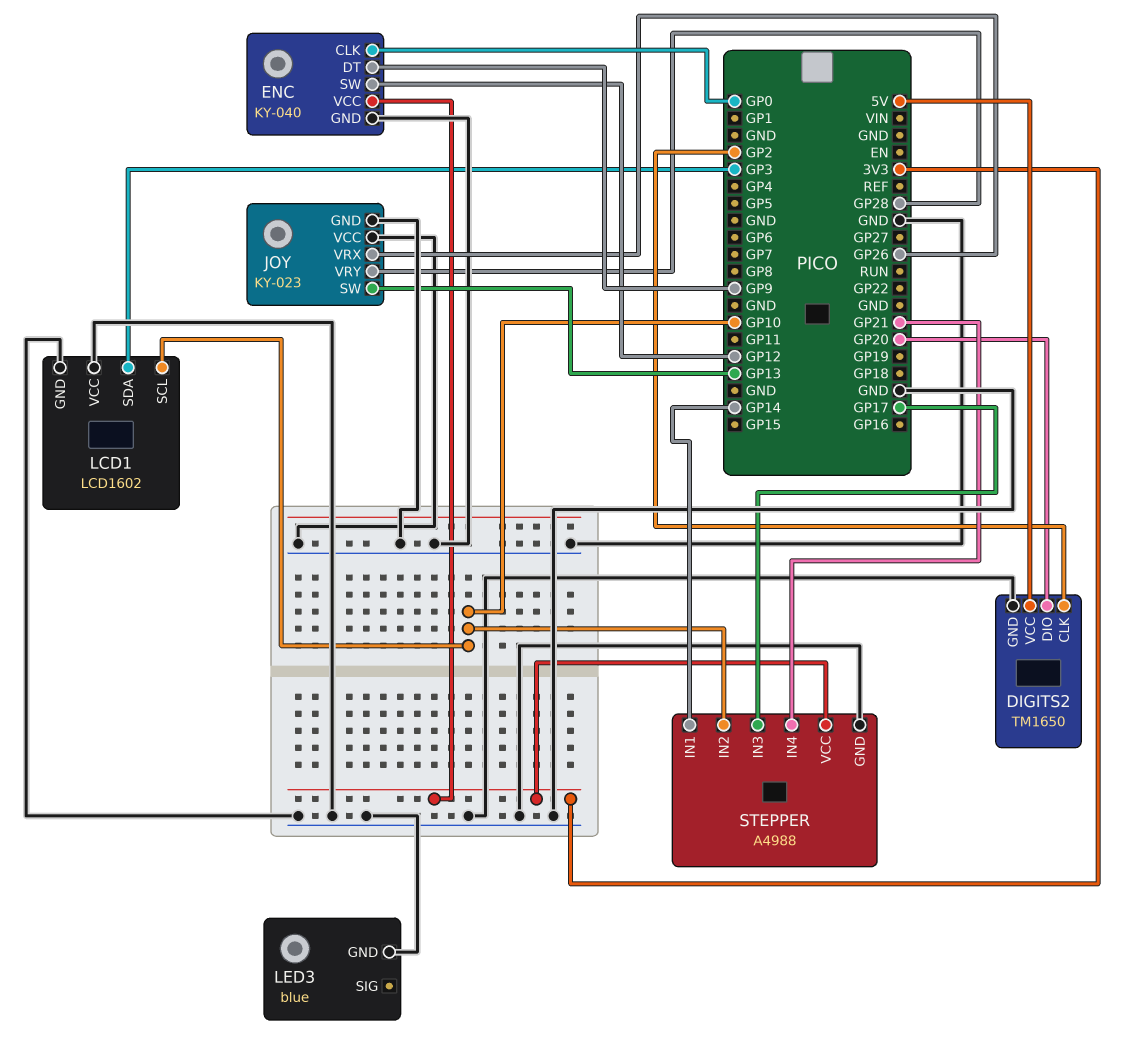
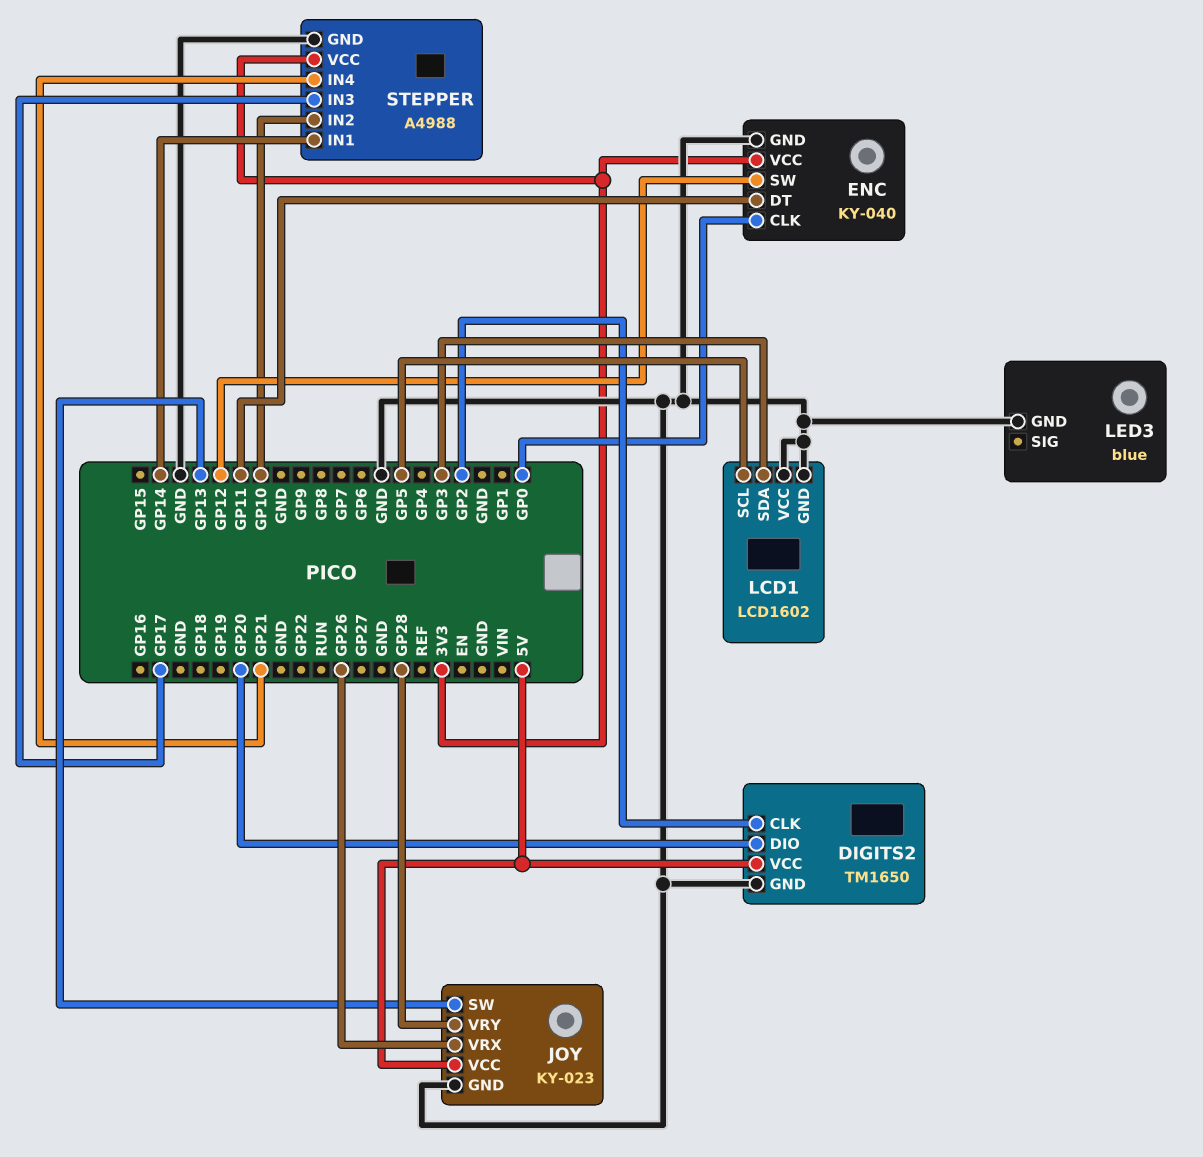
ENC pin DT: GP9 -> GP11
JOY pin VCC: GND -> 5V
LCD1 pin SCL: GP10 -> GP5

